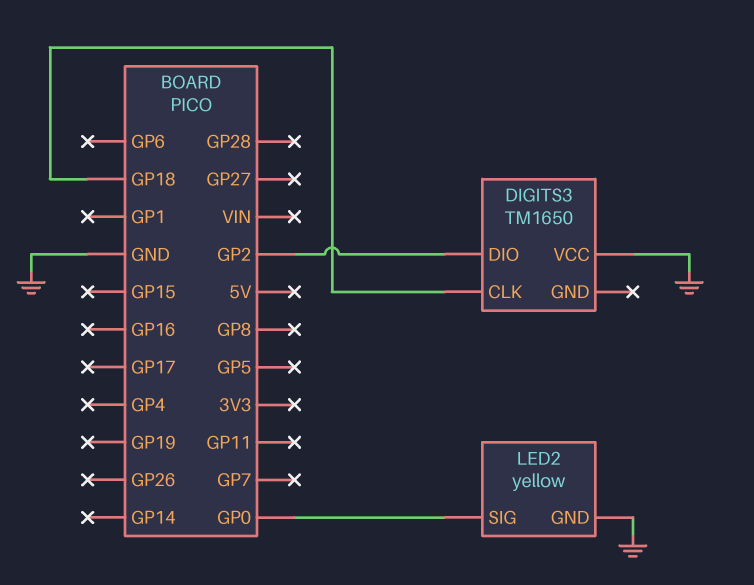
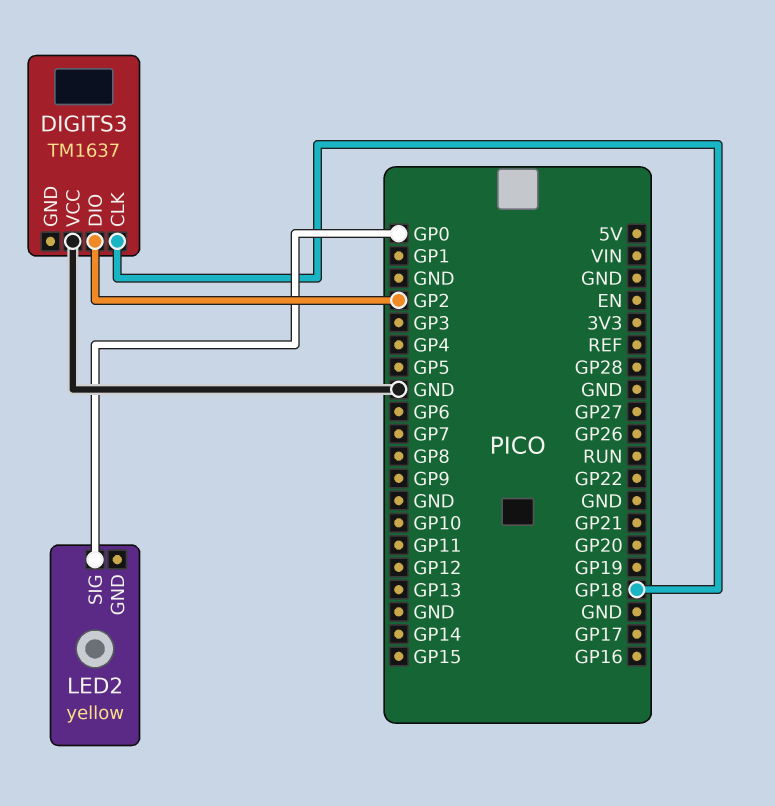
DIGITS3: TM1650 -> TM1637
LED2 pin GND: GND -> none

